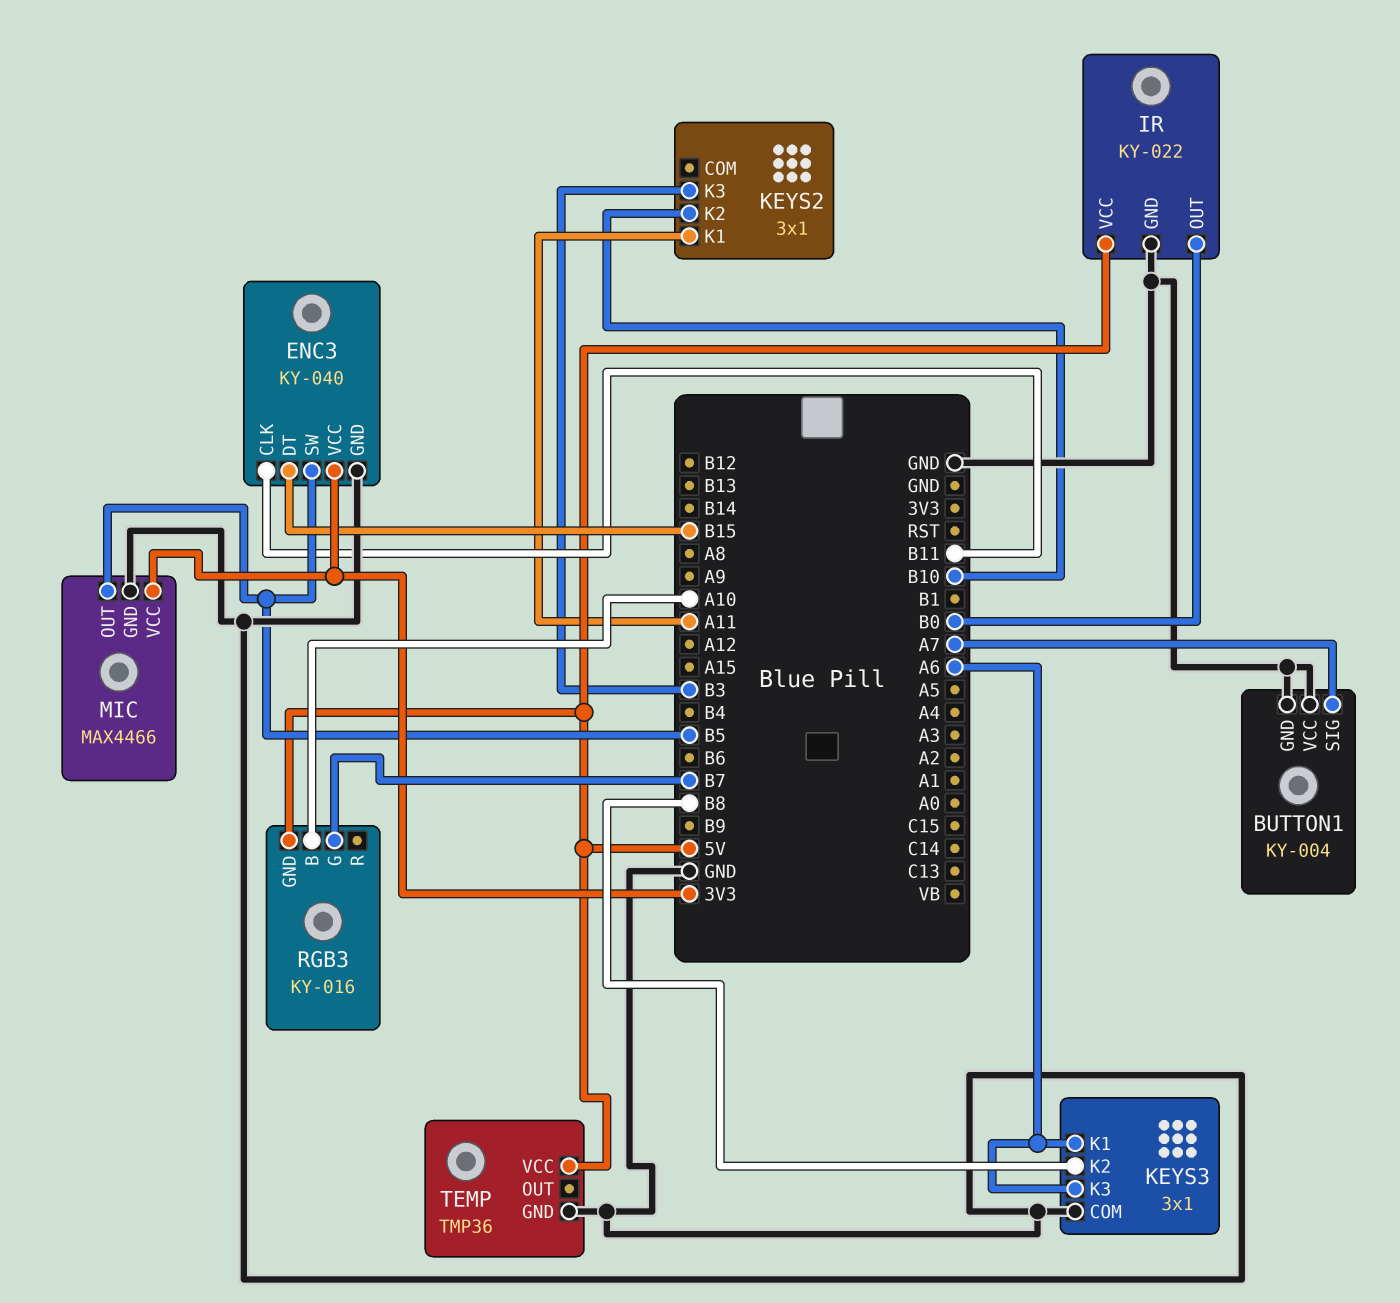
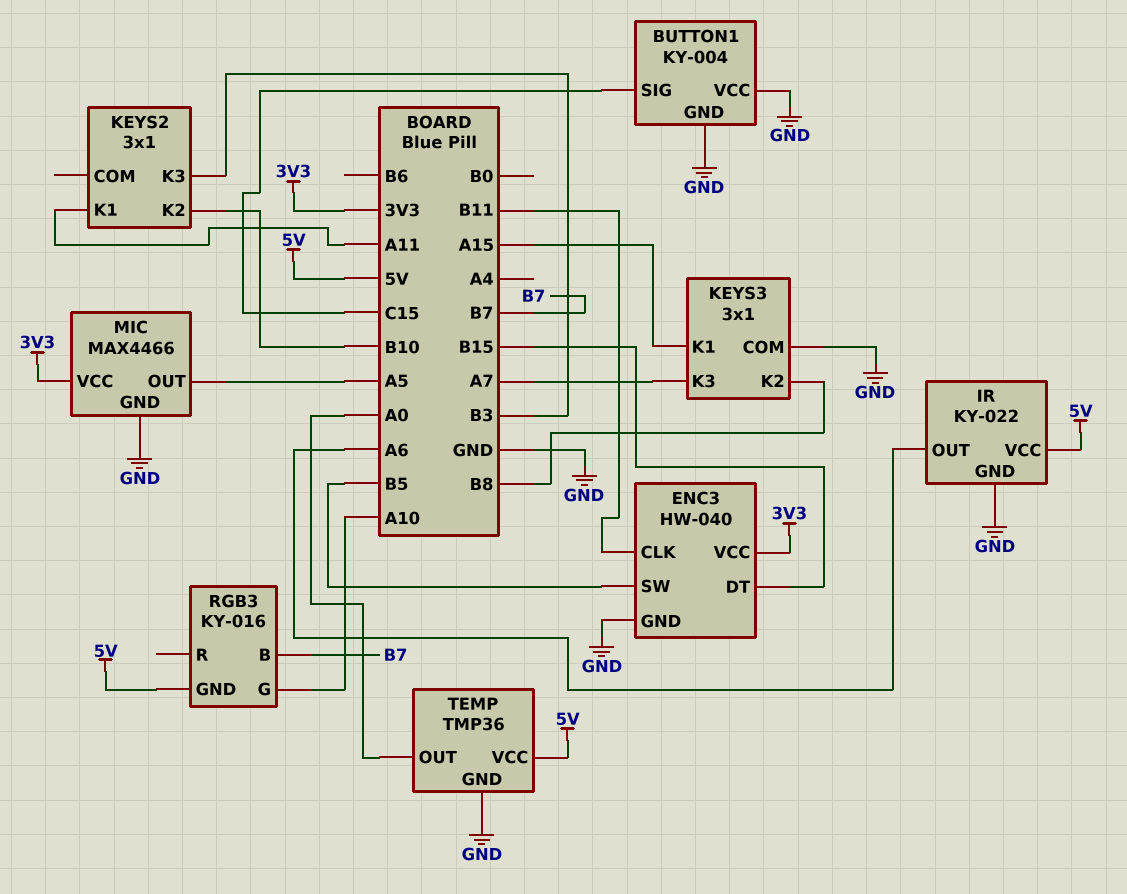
BUTTON1 pin SIG: A7 -> C15
ENC3: KY-040 -> HW-040
IR pin OUT: B0 -> A6
KEYS3 pin K1: A6 -> A15
KEYS3 pin K3: A6 -> A7
MIC pin OUT: B5 -> A5
RGB3 pin B: A10 -> B7
RGB3 pin G: B7 -> A10
TEMP pin OUT: none -> A0

